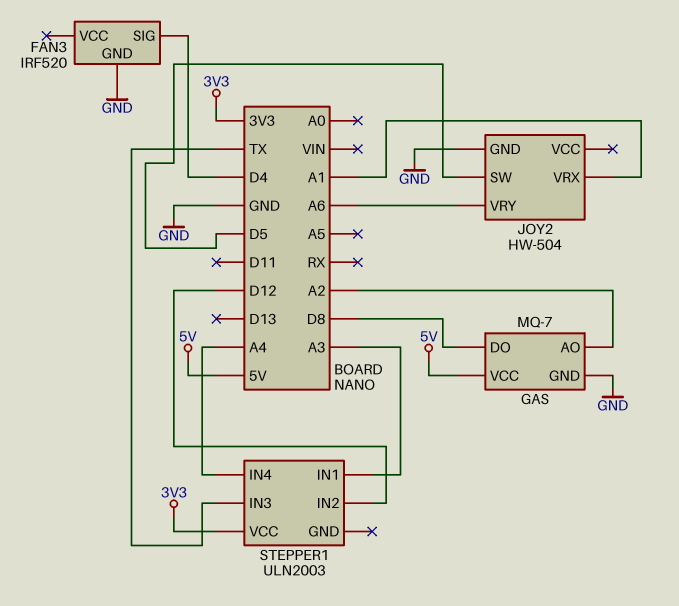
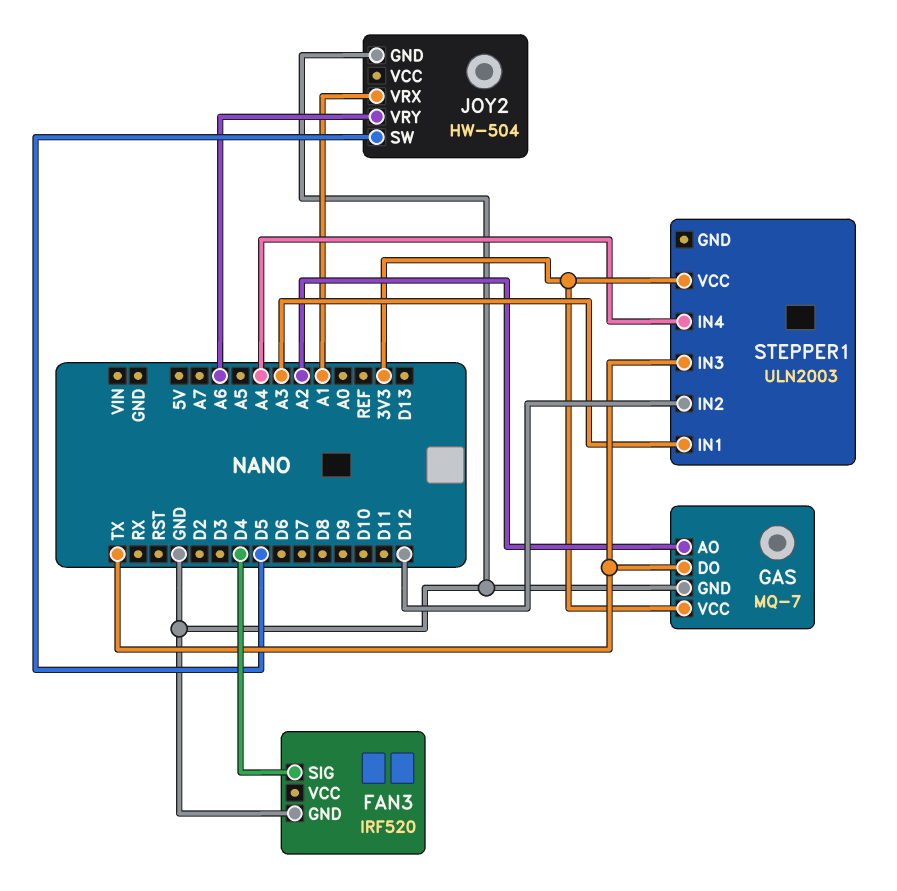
GAS pin DO: D8 -> TX
GAS pin VCC: 5V -> 3V3

